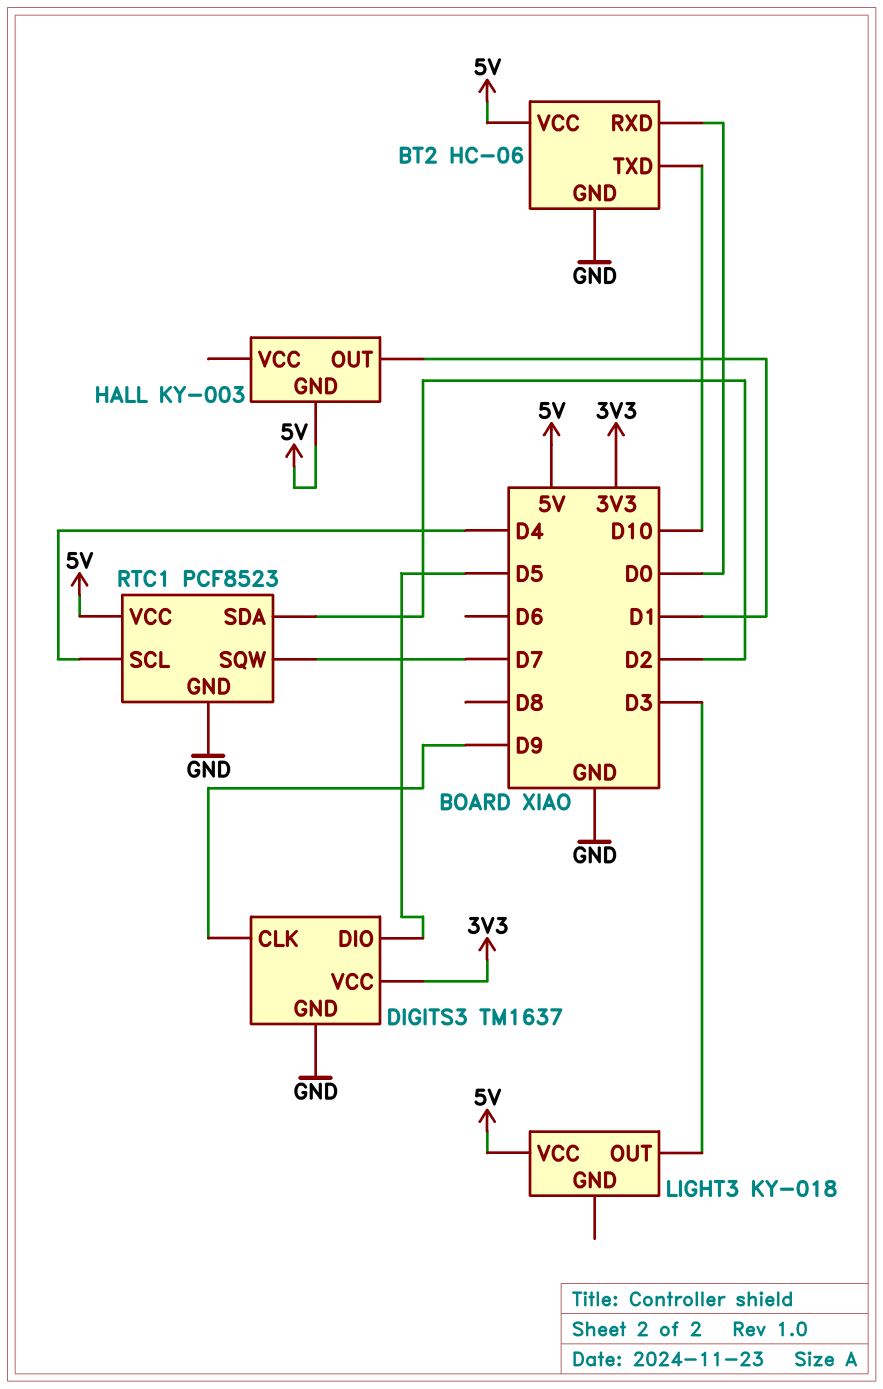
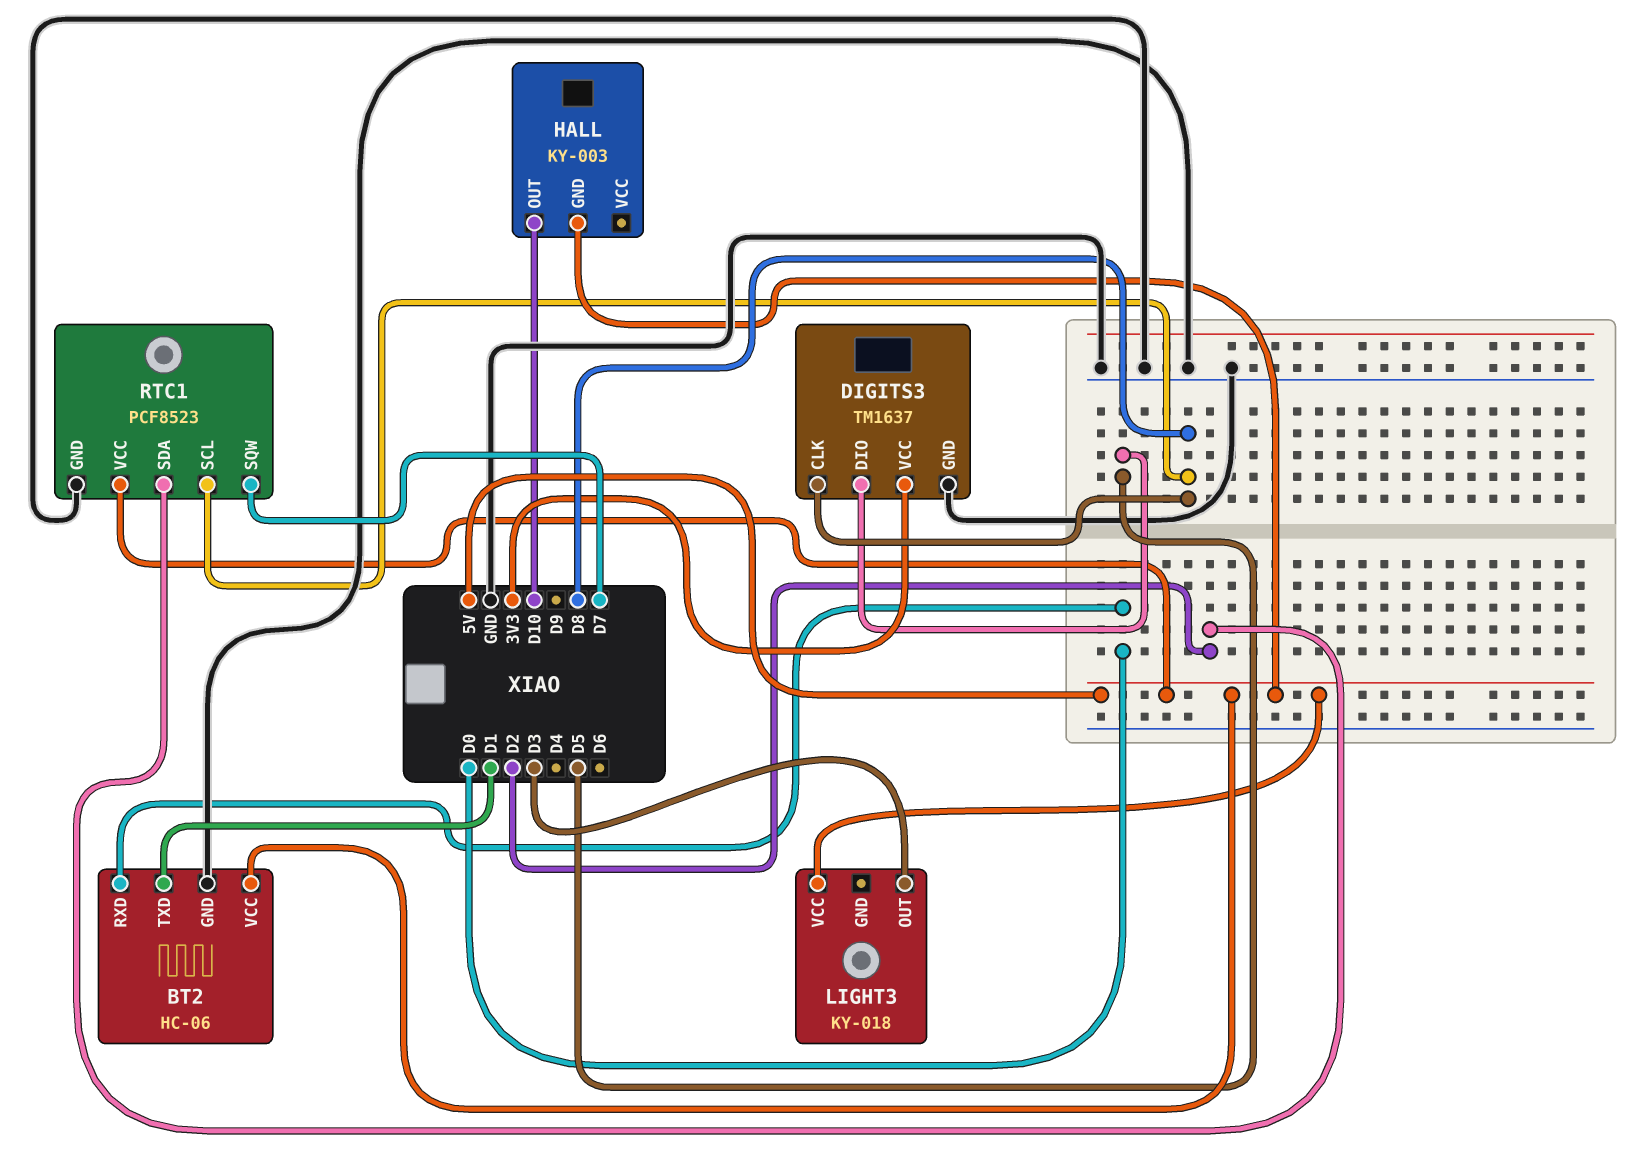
BT2 pin TXD: D10 -> D1
DIGITS3 pin CLK: D9 -> D8
HALL pin OUT: D1 -> D10
RTC1 pin SCL: D4 -> D8

